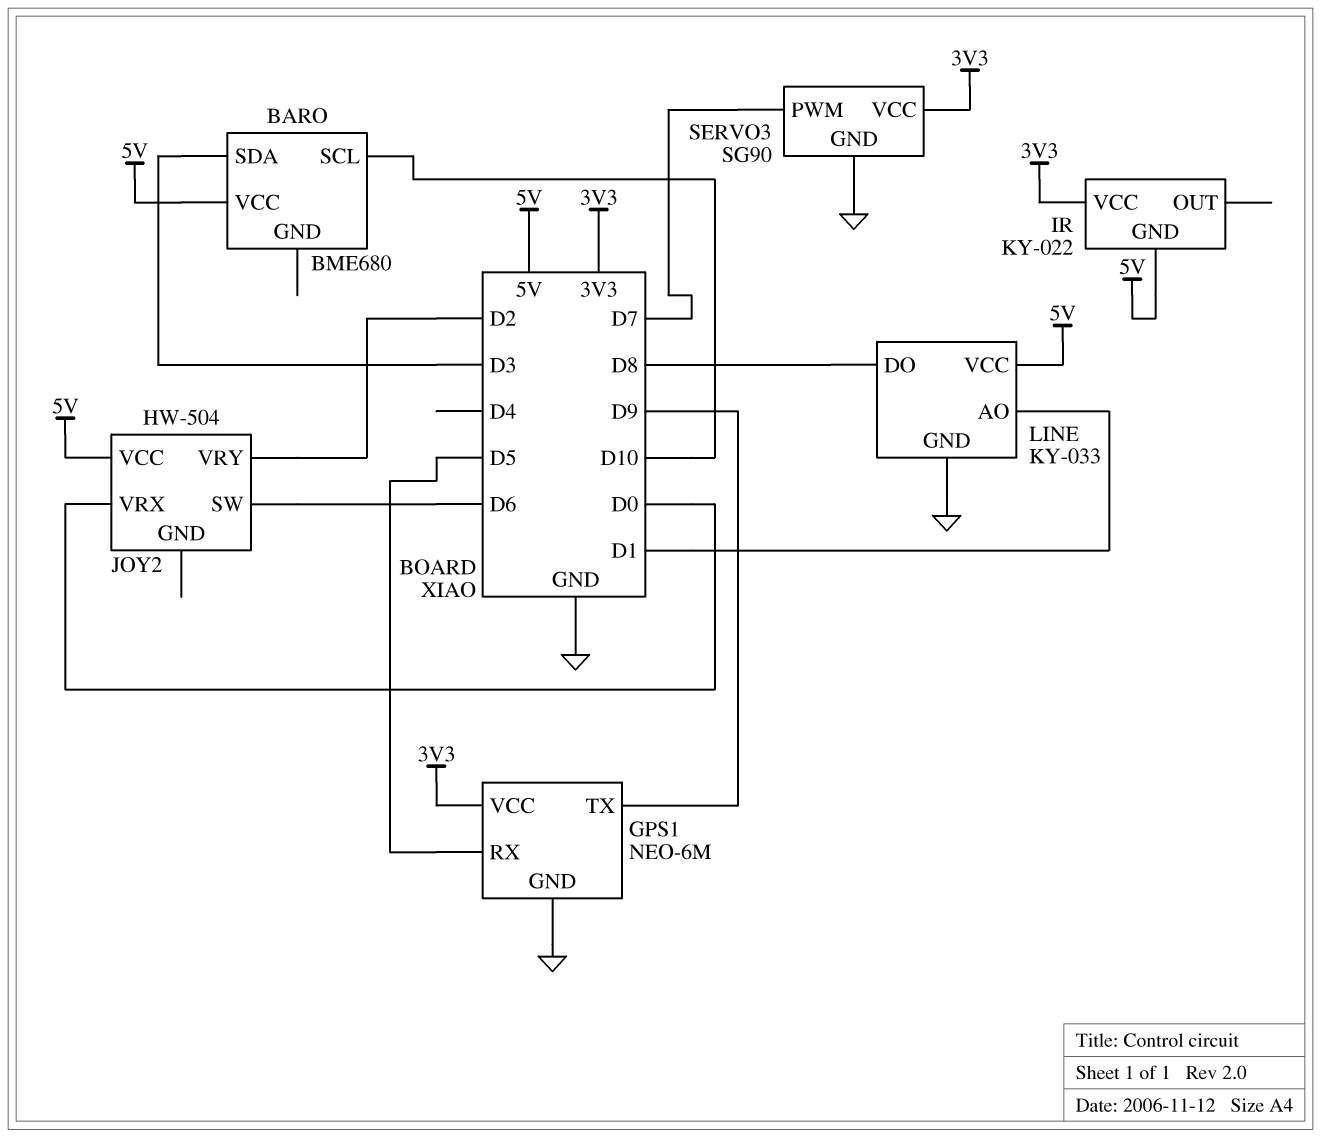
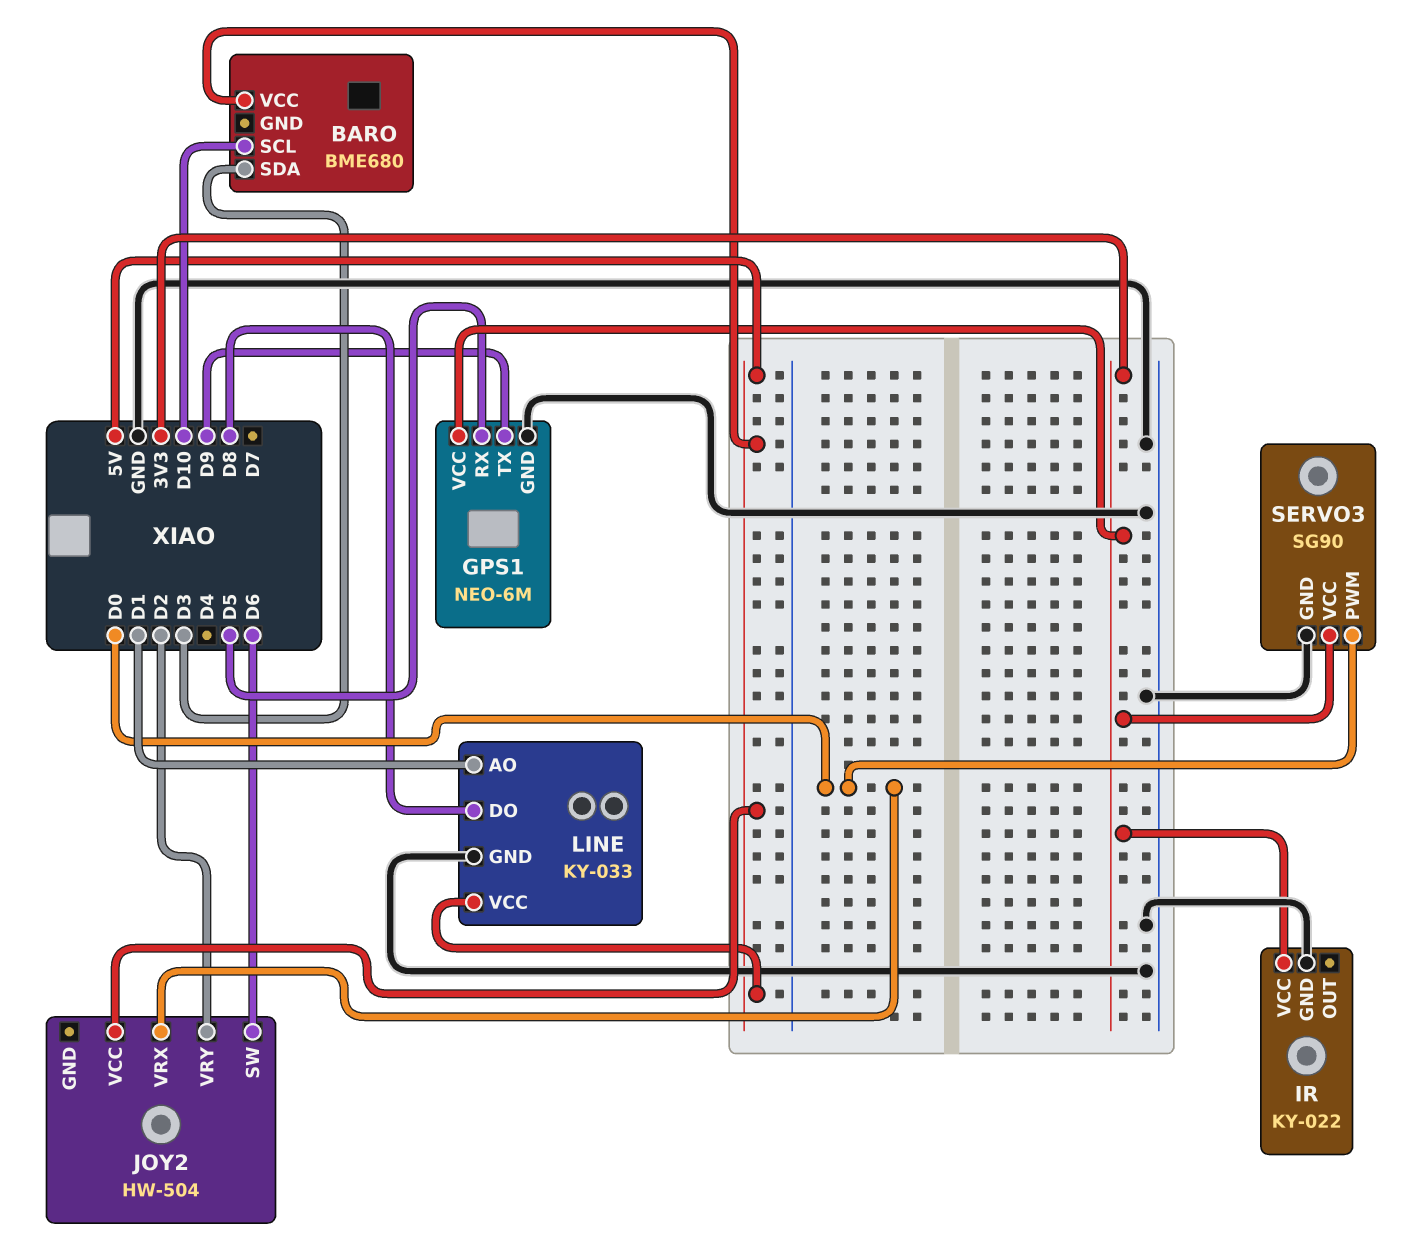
IR pin GND: 5V -> GND
SERVO3 pin PWM: D7 -> D0

